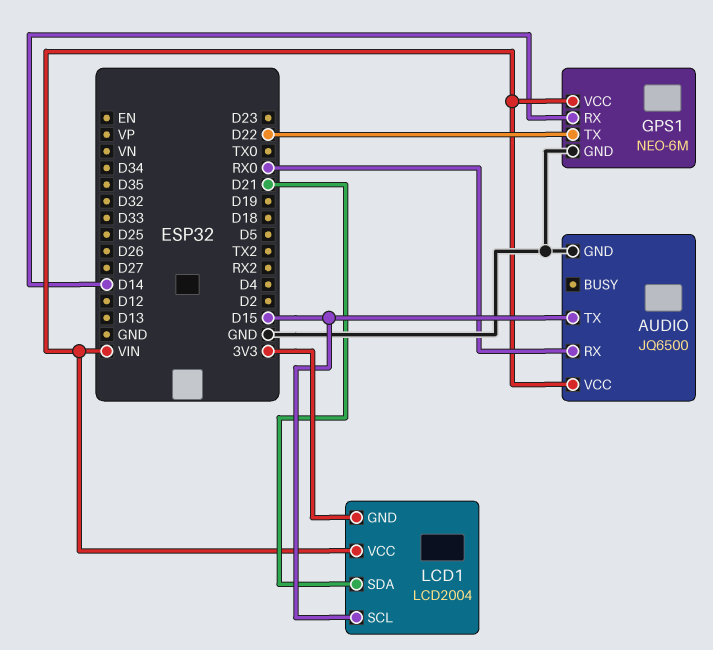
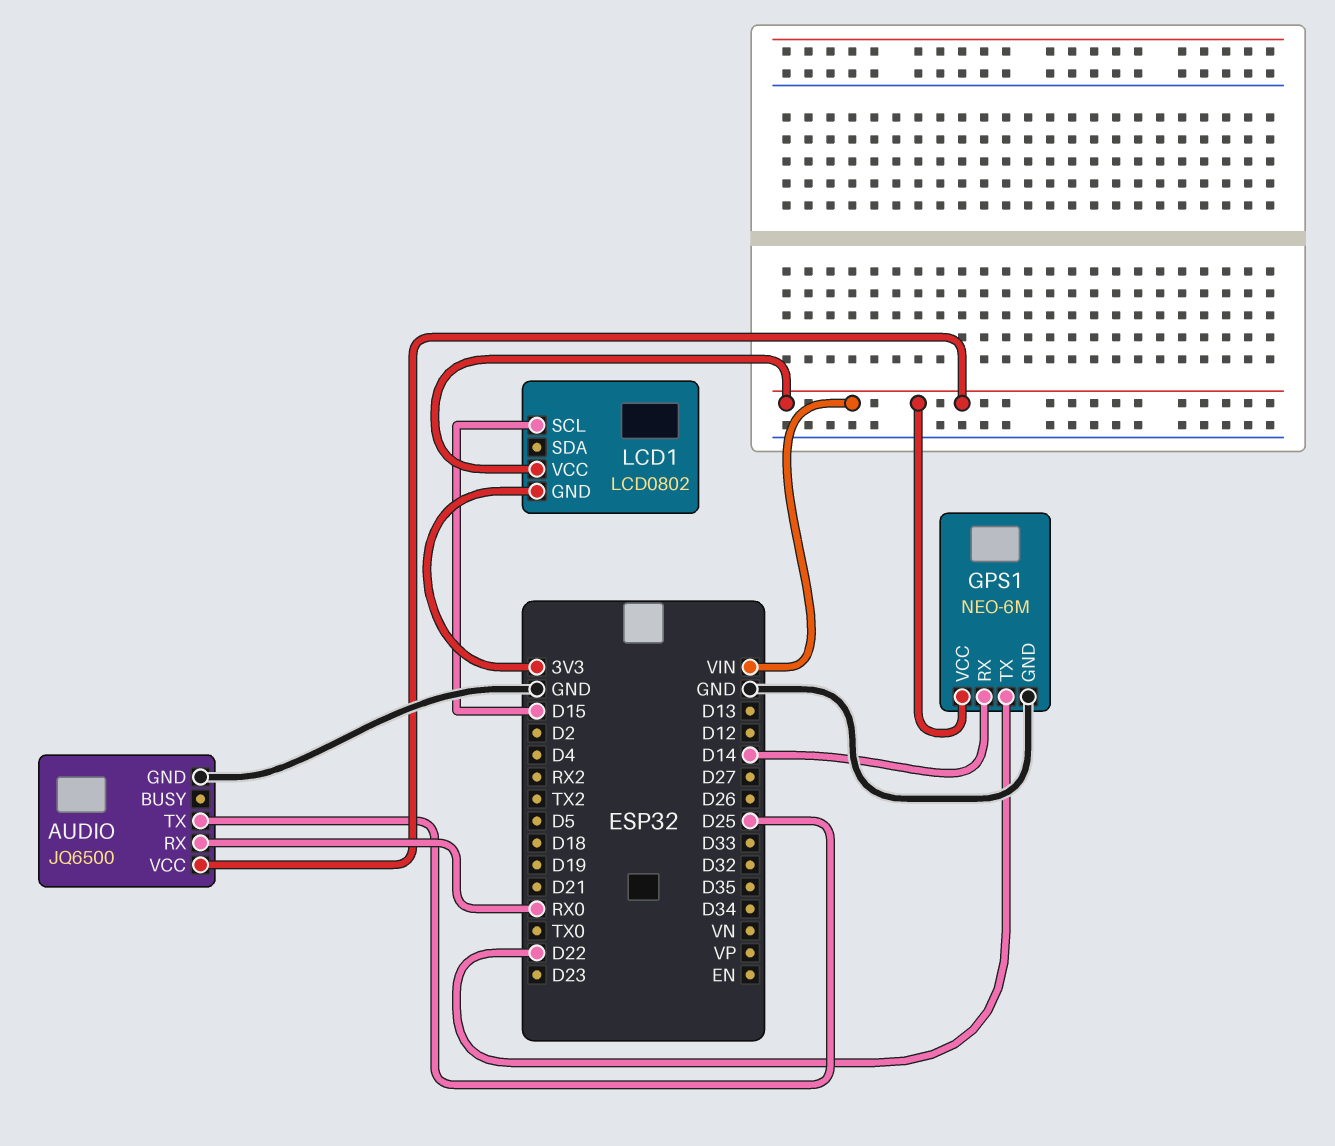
AUDIO pin TX: D15 -> D25
LCD1: LCD2004 -> LCD0802
LCD1 pin SDA: D21 -> none

